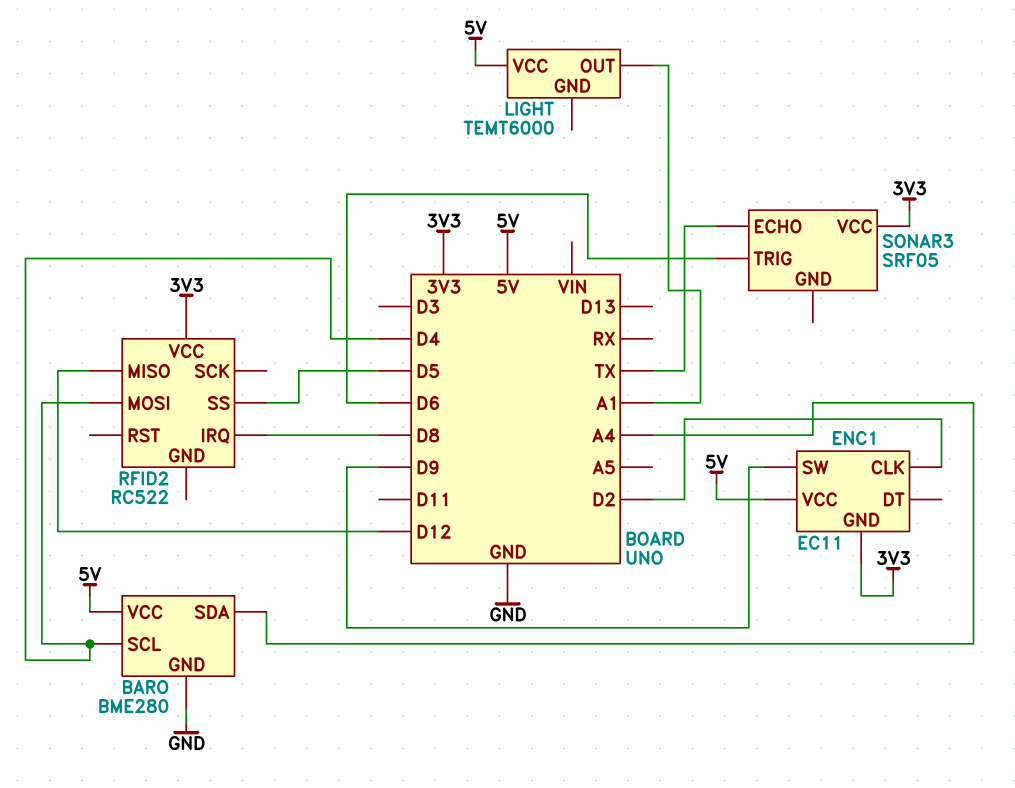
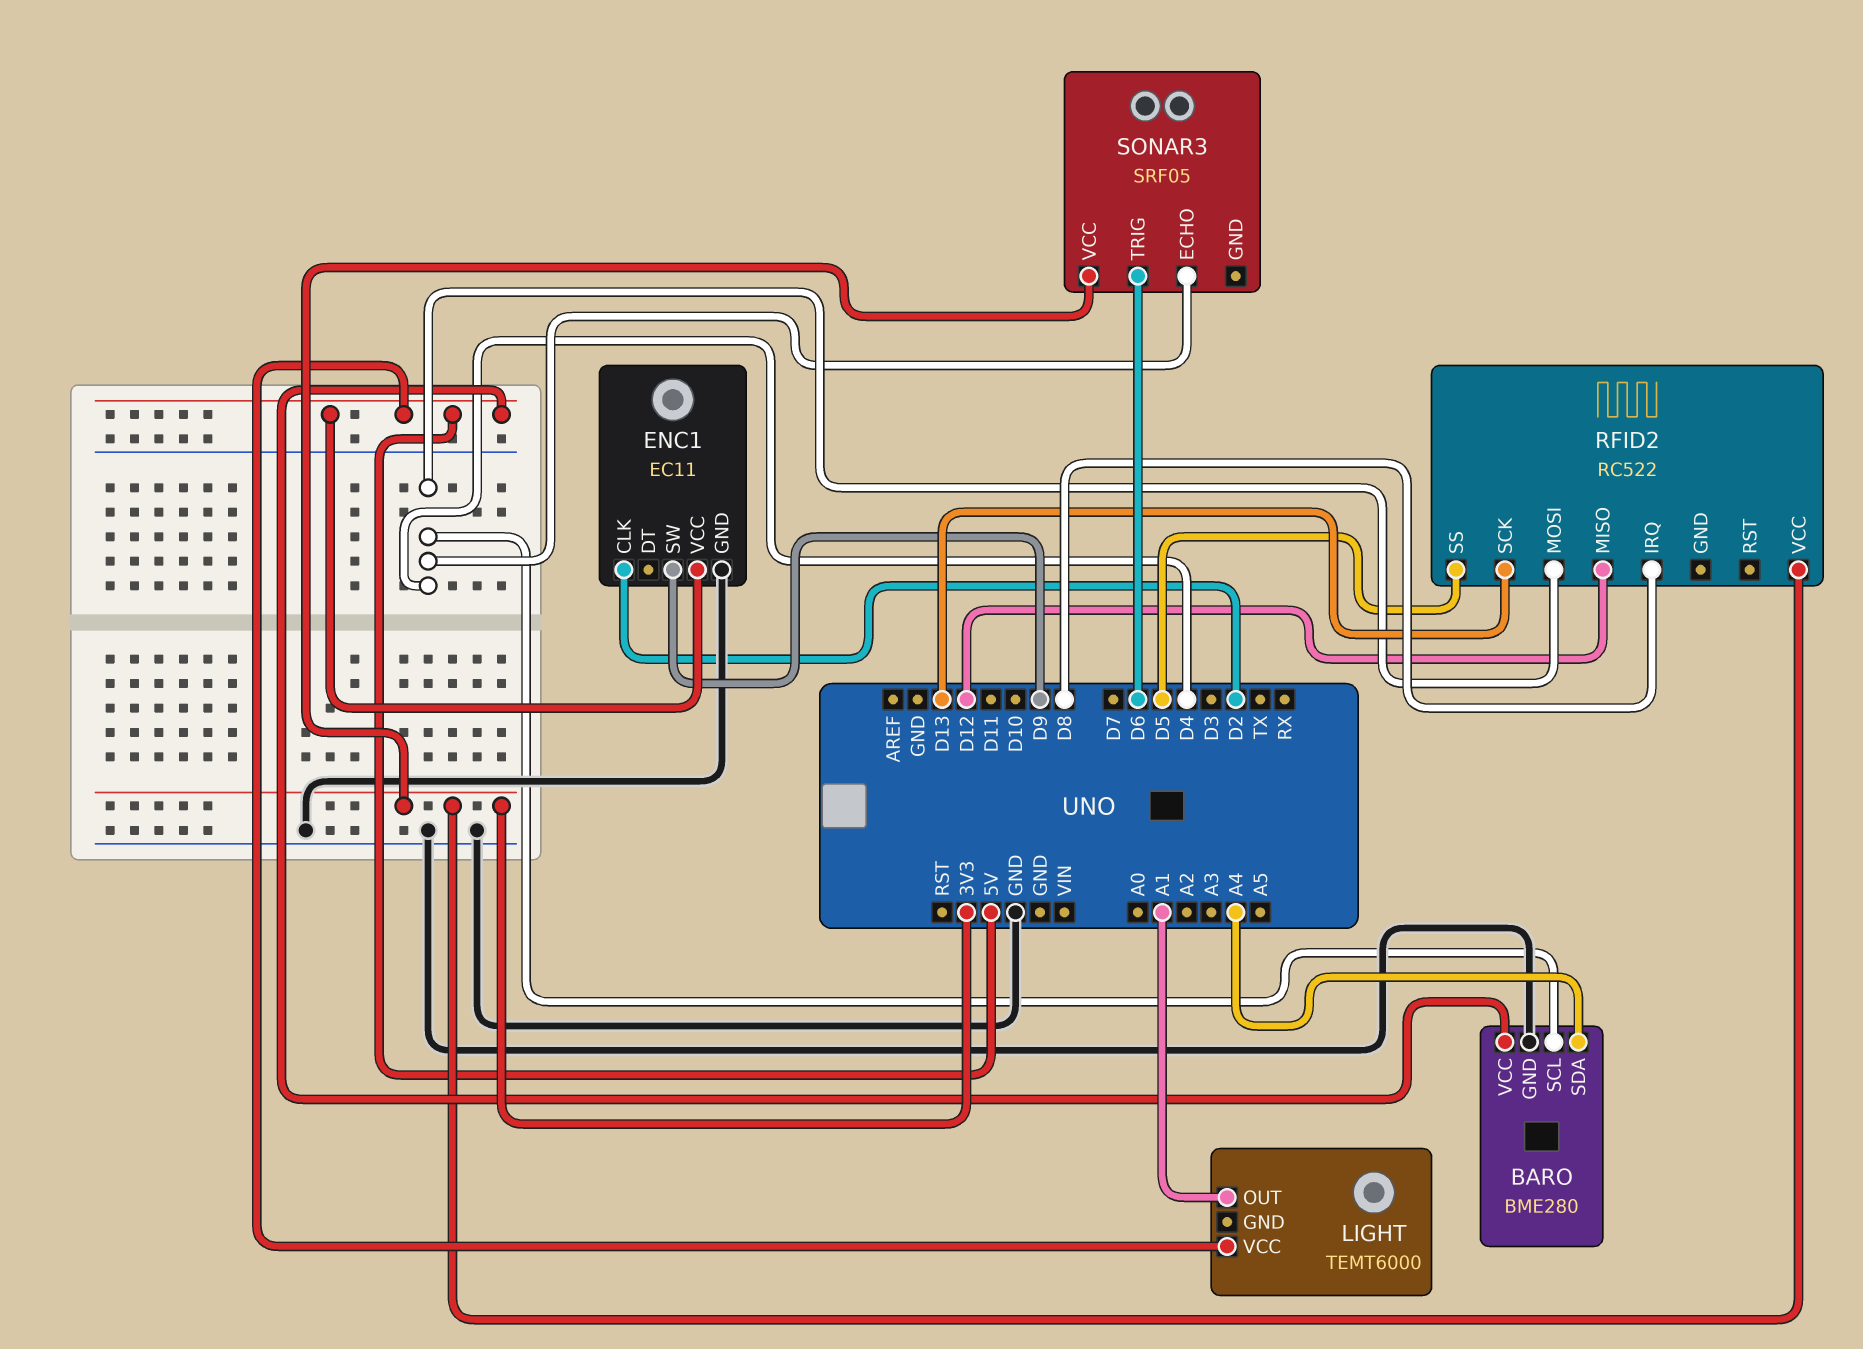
ENC1 pin GND: 3V3 -> GND
RFID2 pin SCK: none -> D13
SONAR3 pin ECHO: TX -> D4

